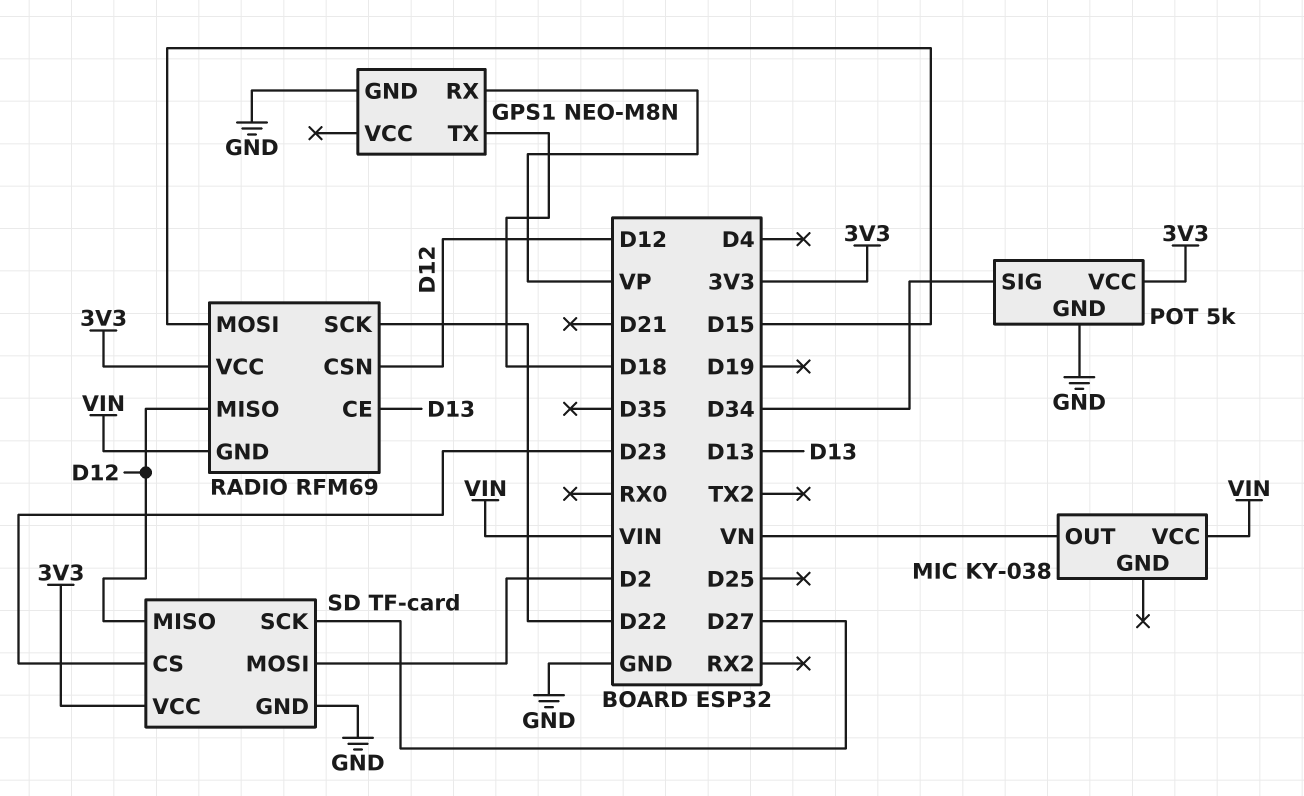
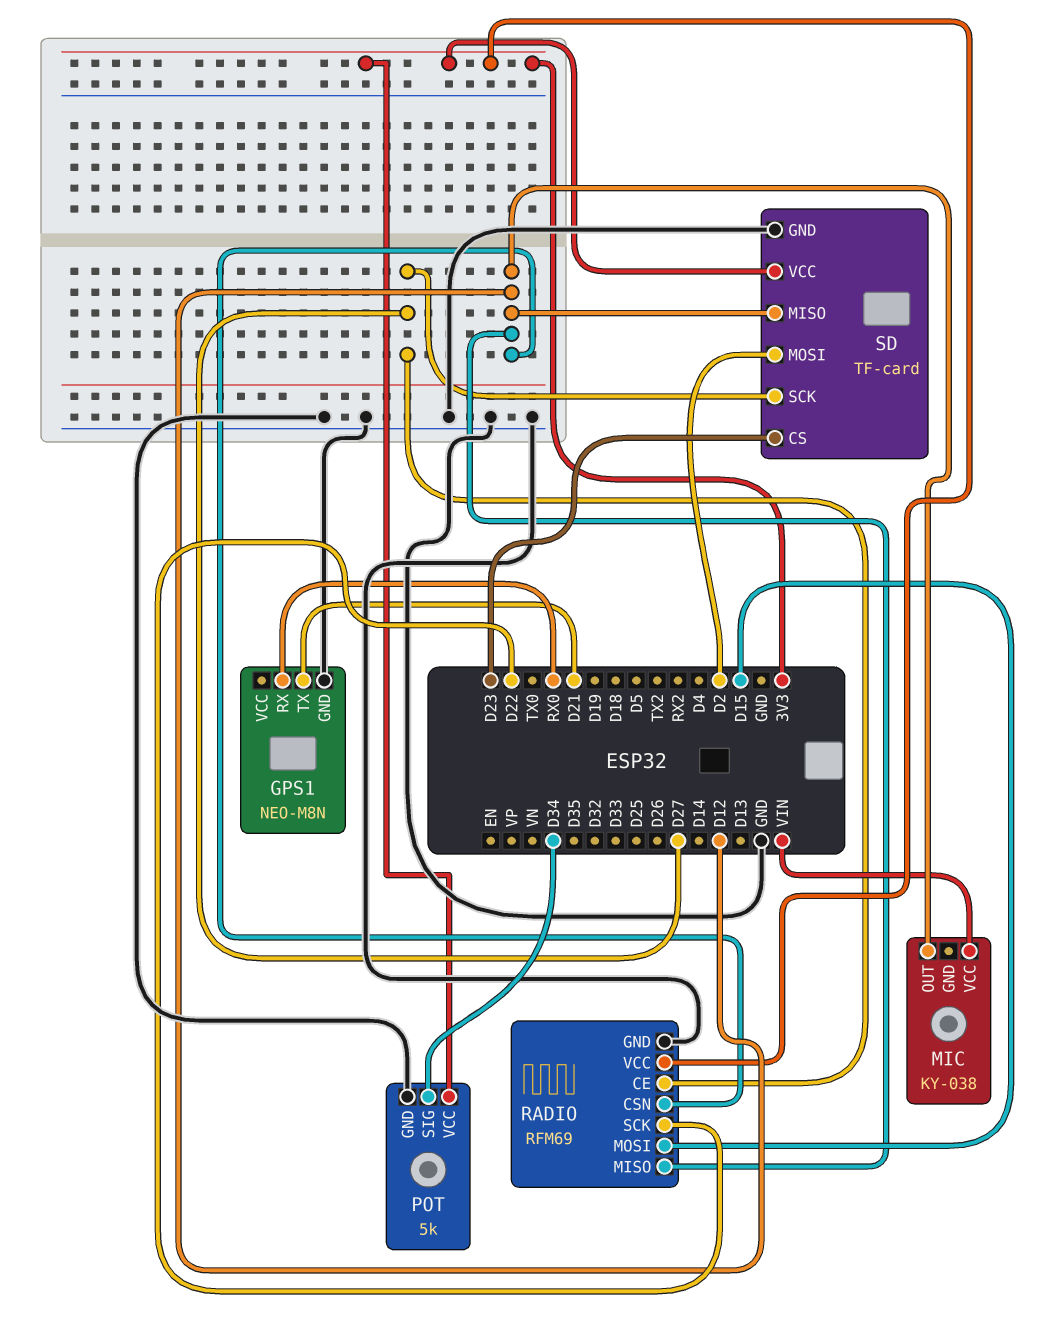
GPS1 pin RX: VP -> RX0
GPS1 pin TX: D18 -> D21
MIC pin OUT: VN -> D12
RADIO pin CE: D13 -> D27
RADIO pin GND: VIN -> GND

